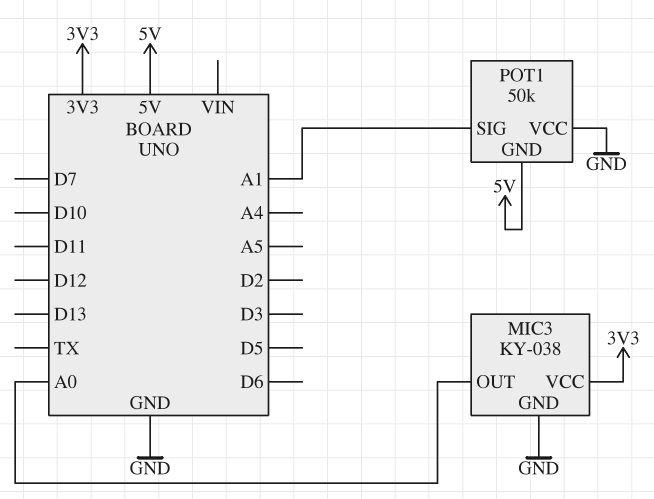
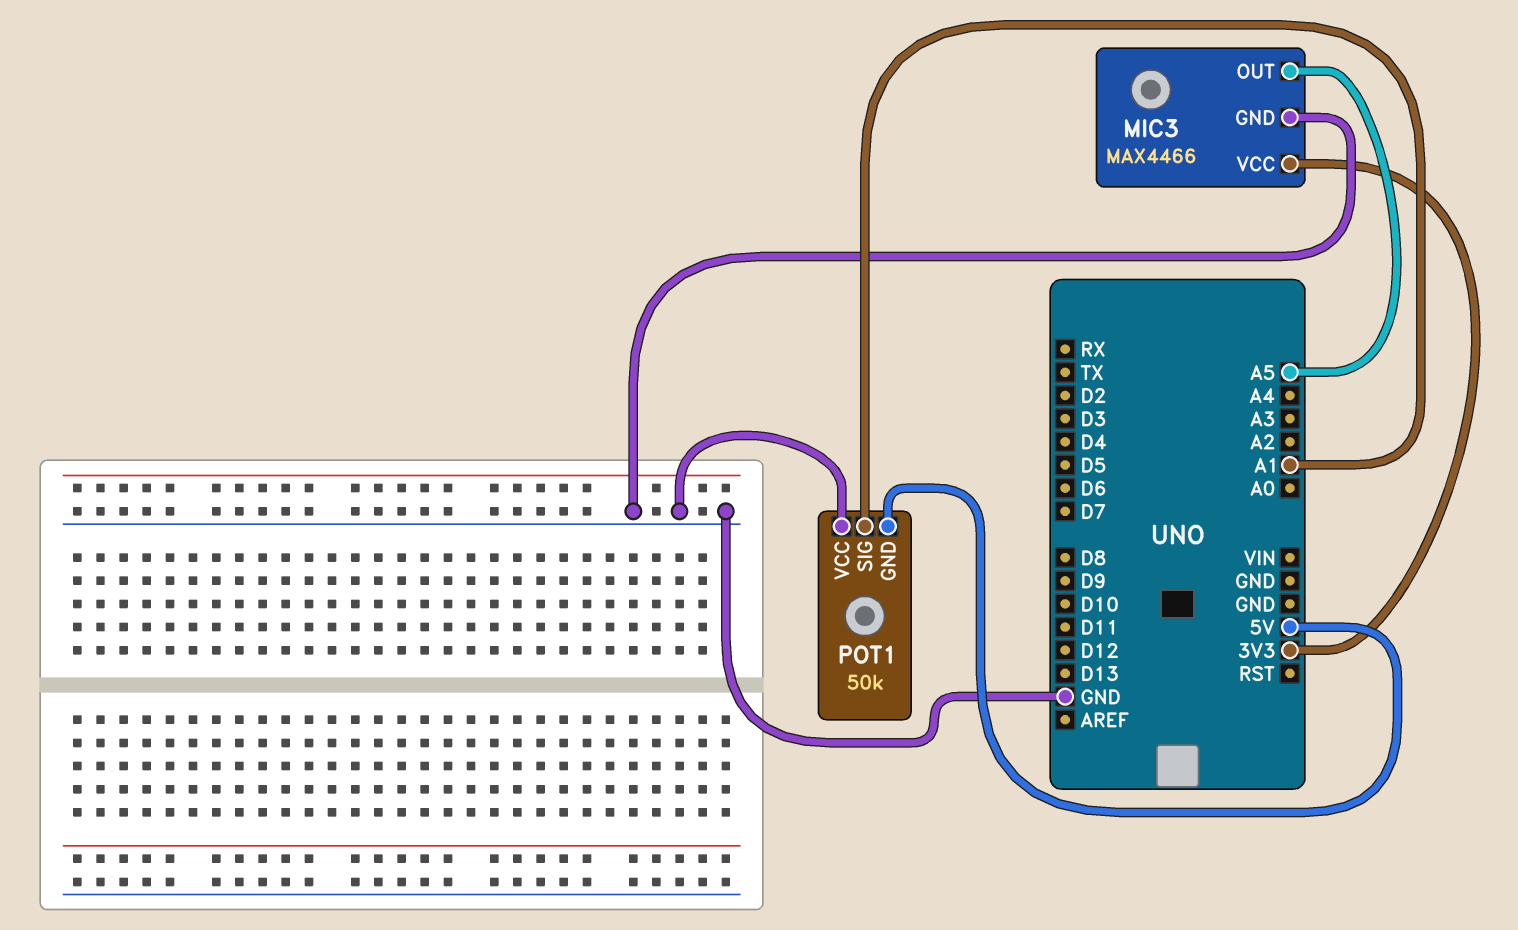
MIC3: KY-038 -> MAX4466
MIC3 pin OUT: A0 -> A5

